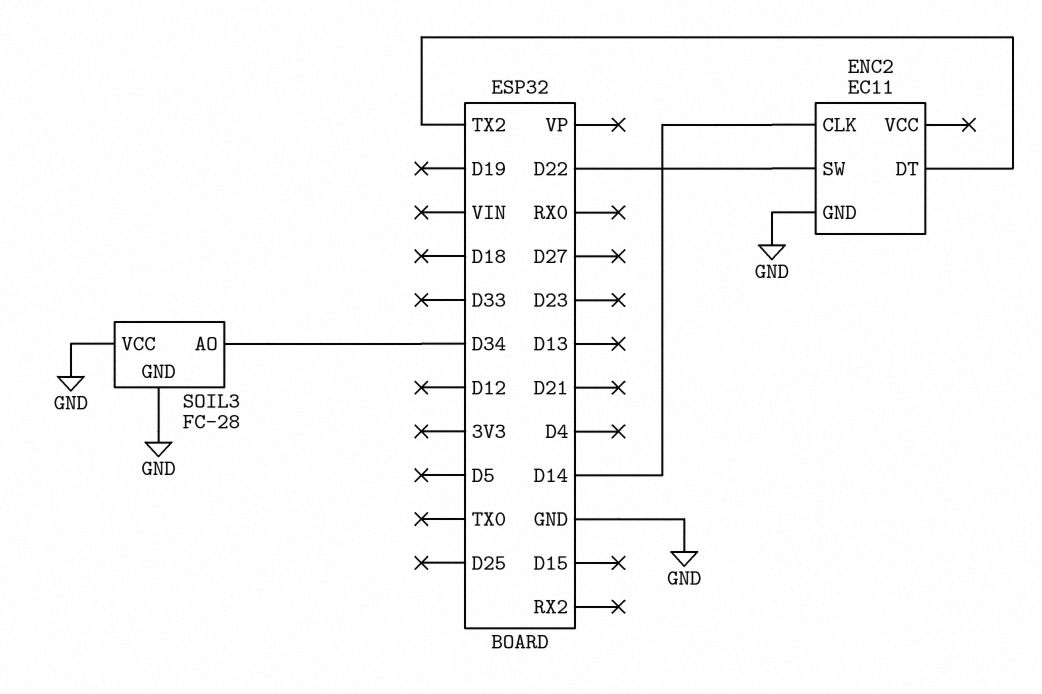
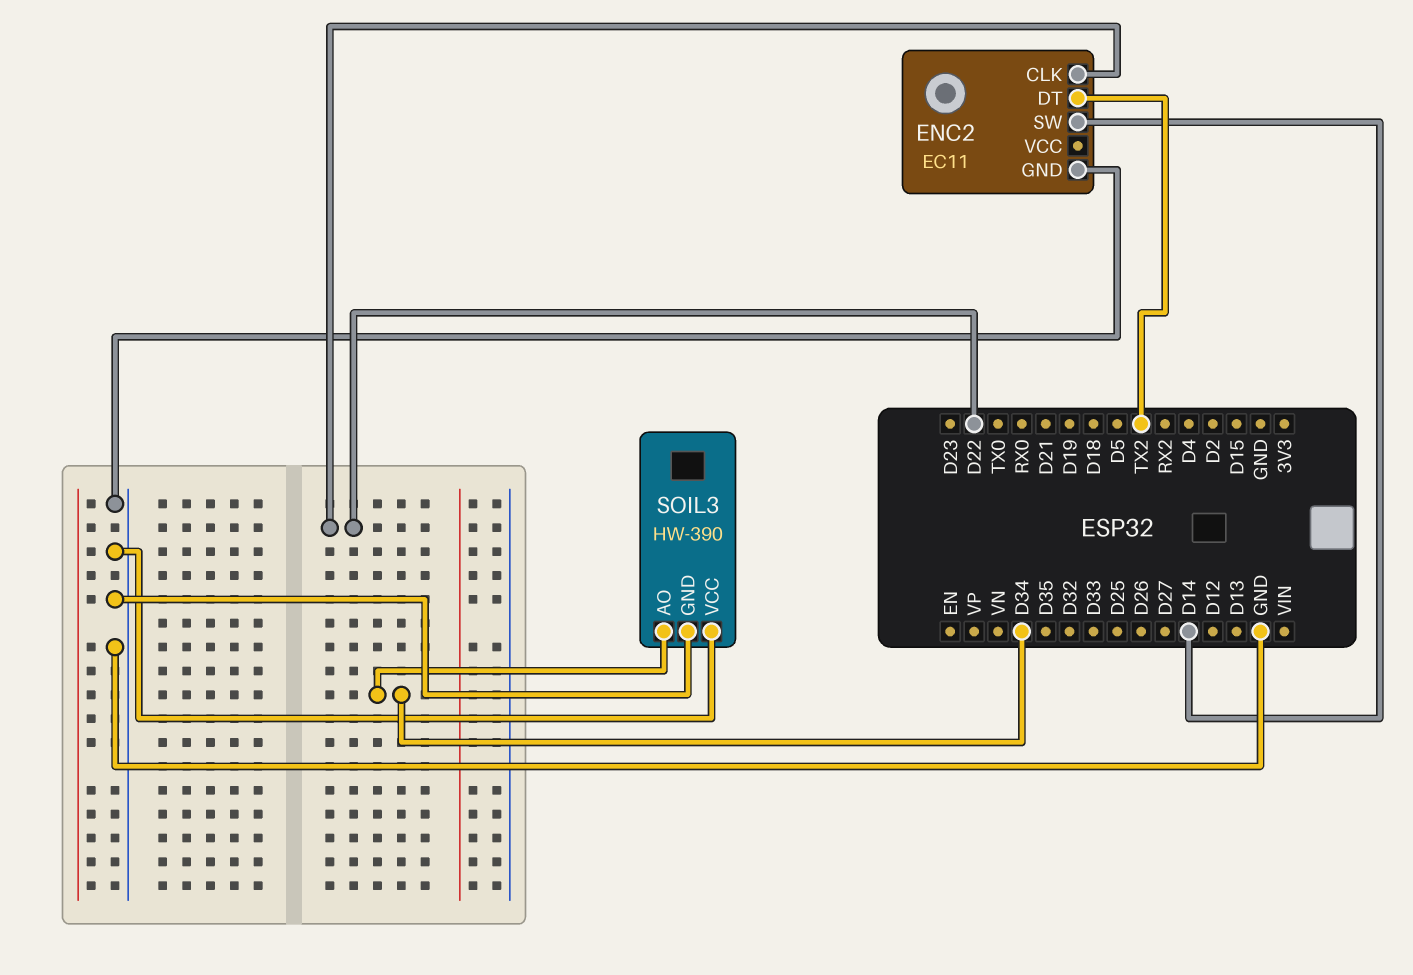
ENC2 pin CLK: D14 -> D22
ENC2 pin SW: D22 -> D14
SOIL3: FC-28 -> HW-390

